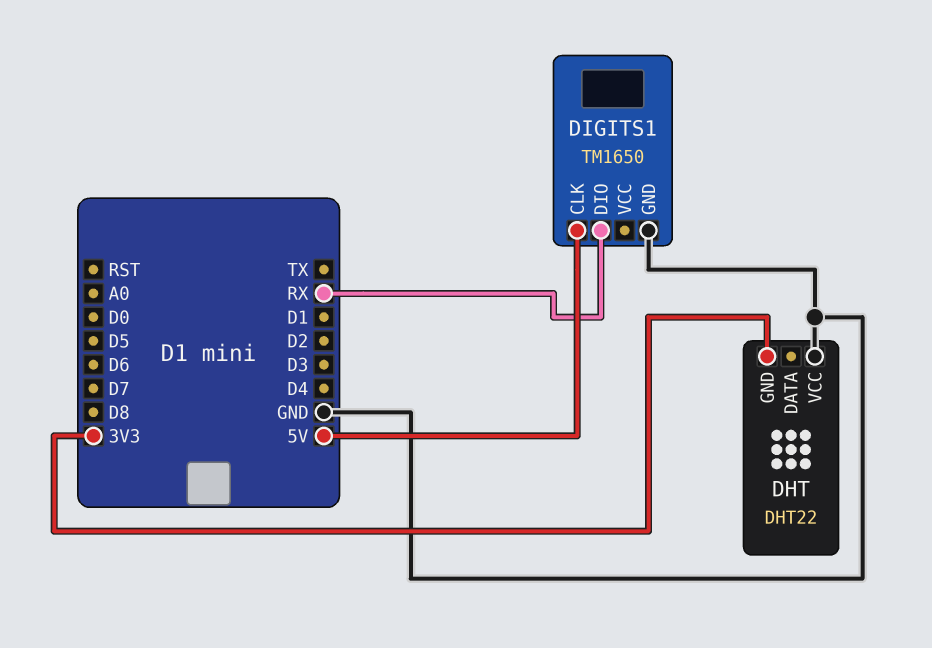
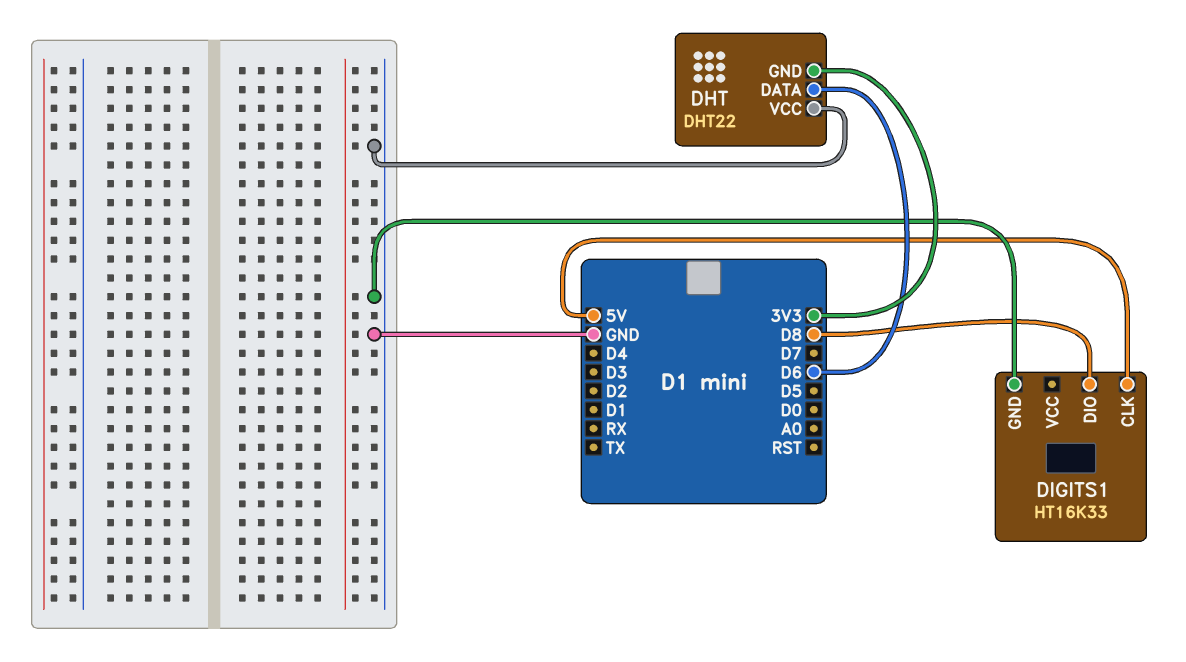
DHT pin DATA: none -> D6
DIGITS1: TM1650 -> HT16K33
DIGITS1 pin DIO: RX -> D8

